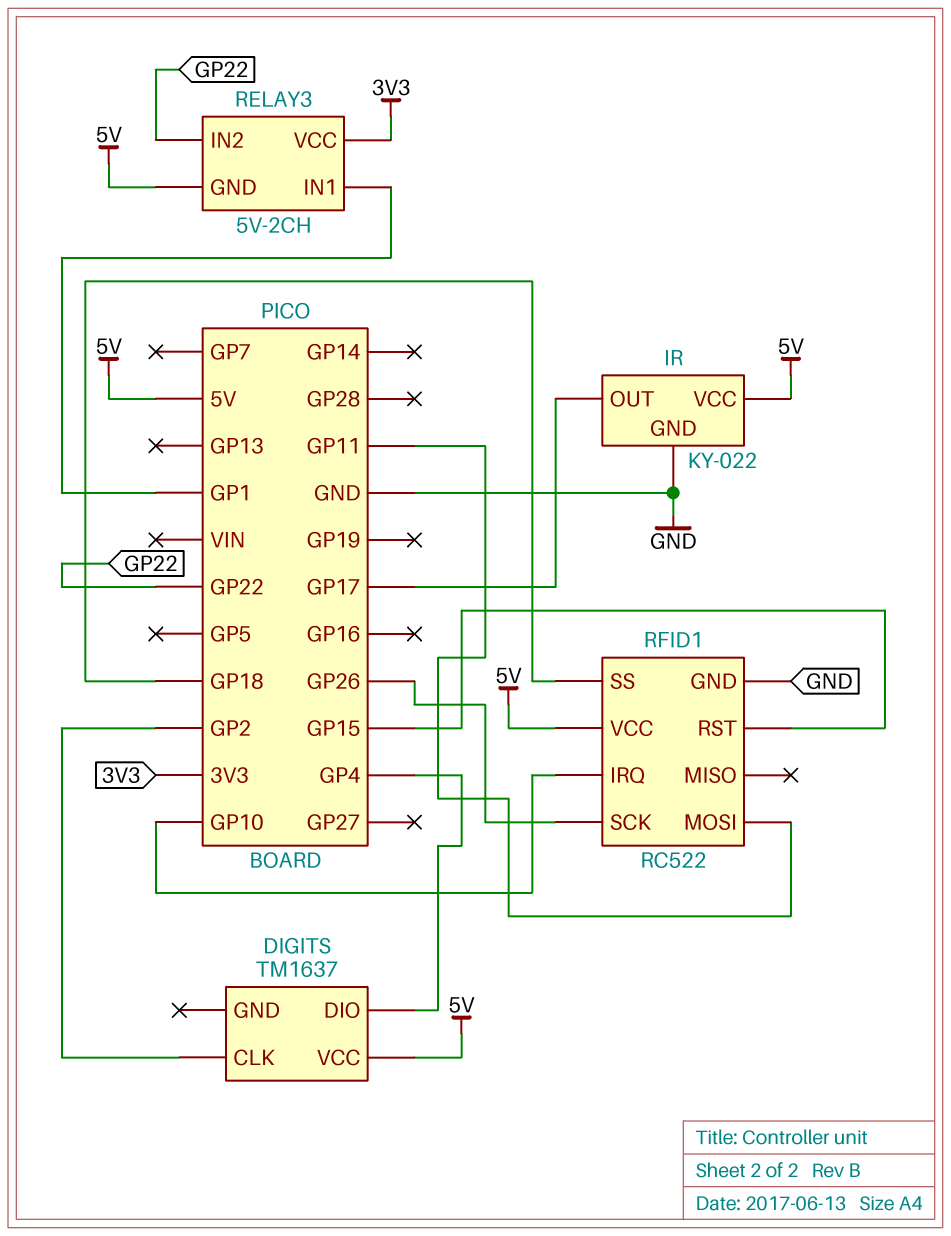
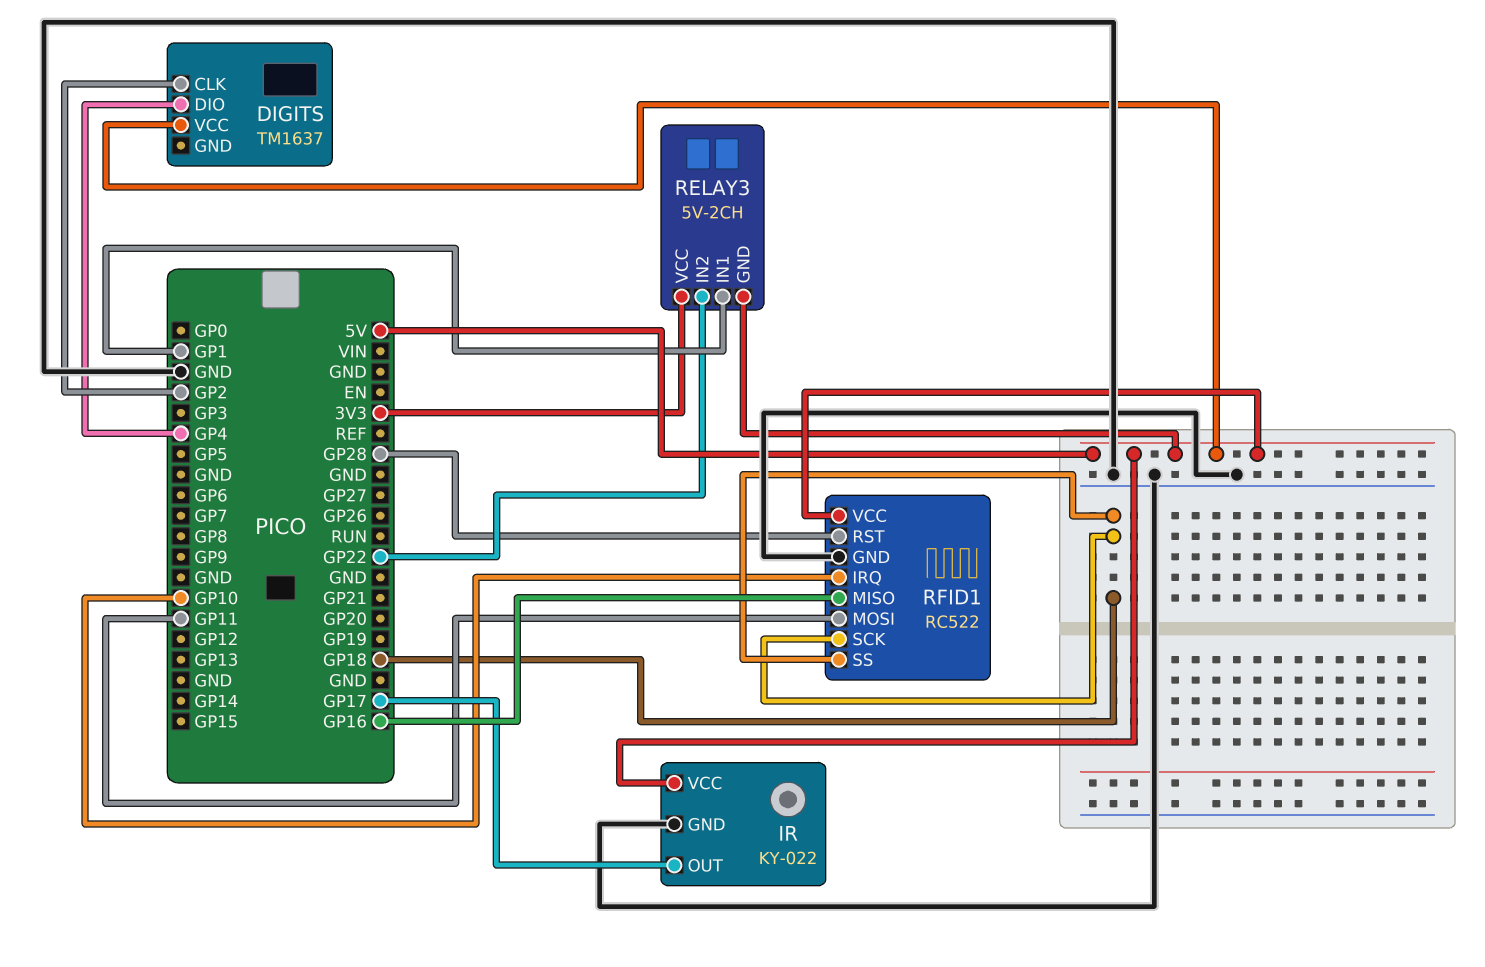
RFID1 pin MISO: none -> GP16
RFID1 pin RST: GP15 -> GP28
RFID1 pin SCK: GP26 -> GP18

